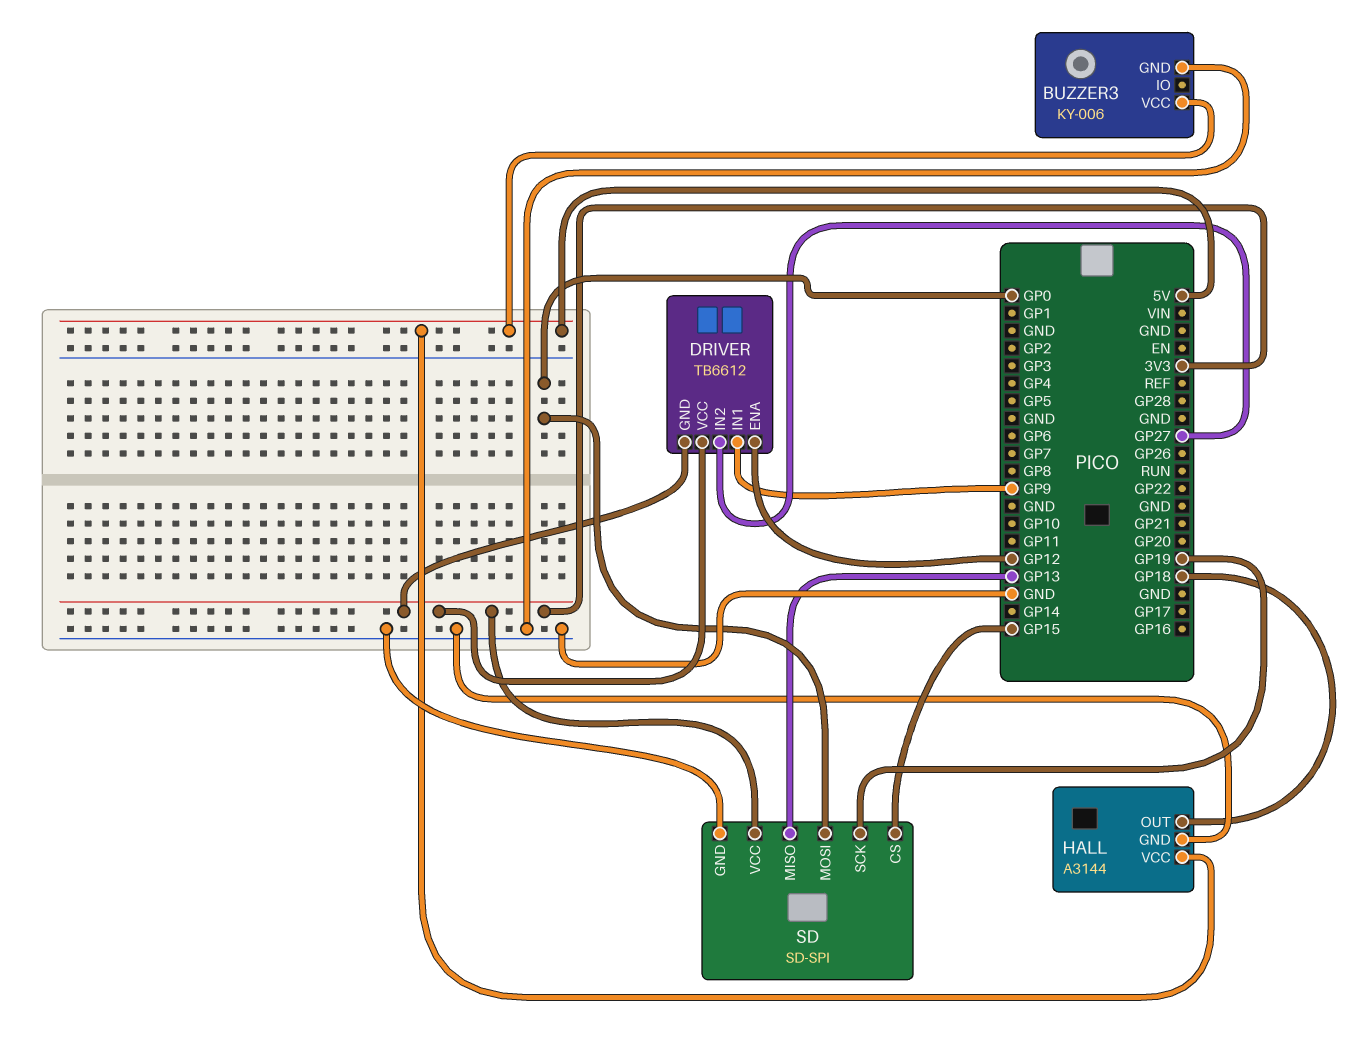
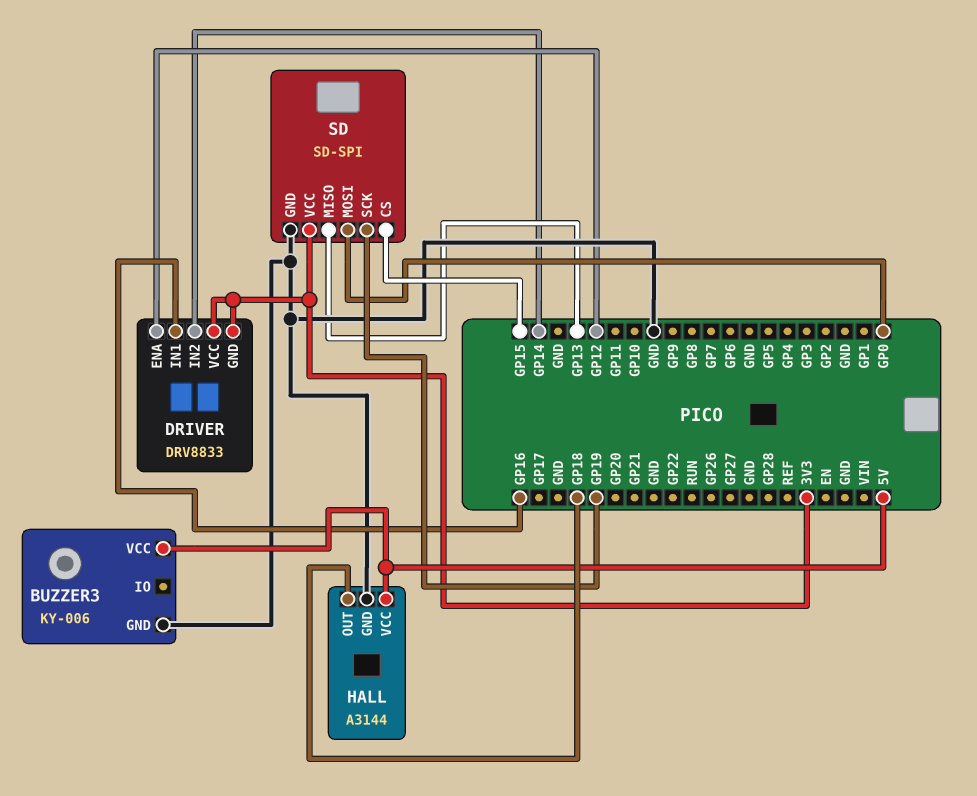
DRIVER: TB6612 -> DRV8833
DRIVER pin IN1: GP9 -> GP16
DRIVER pin IN2: GP27 -> GP14

